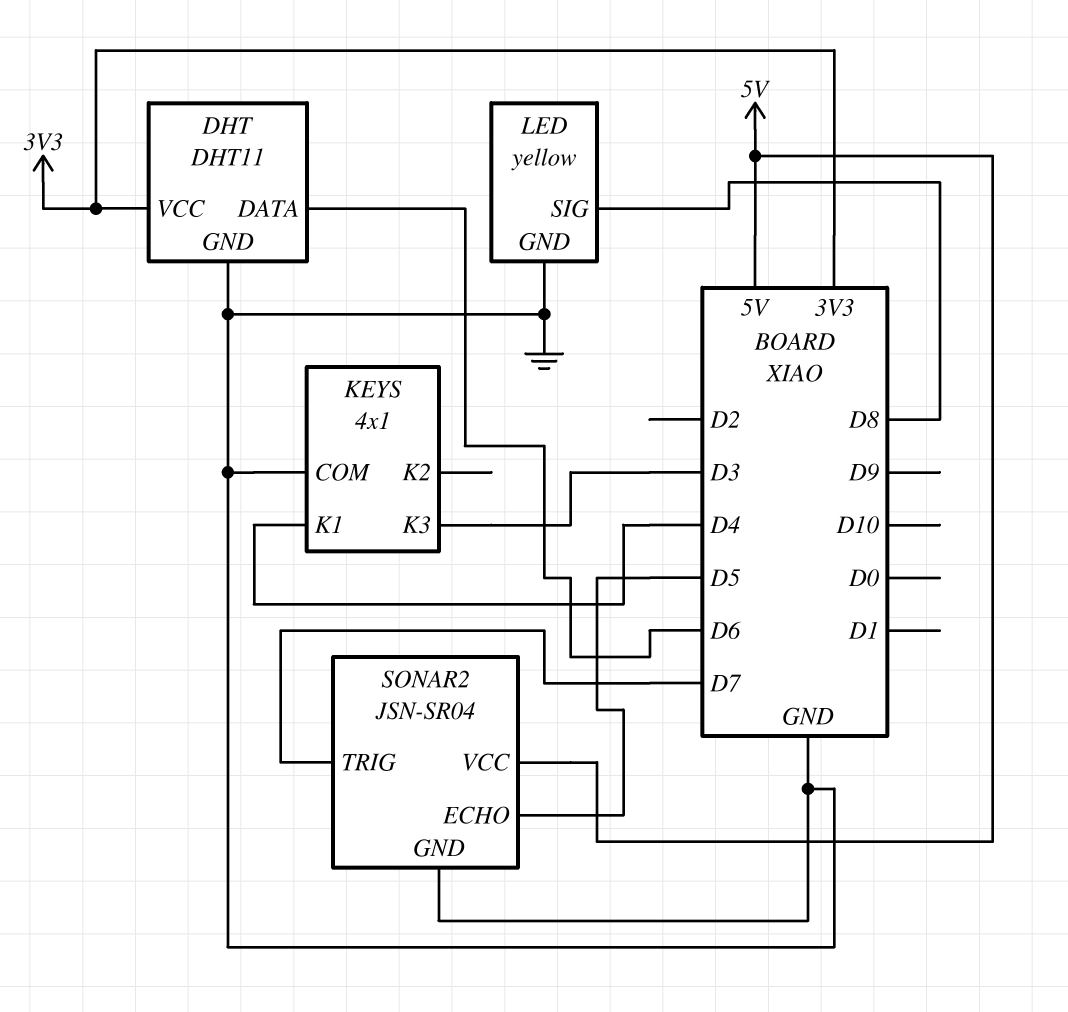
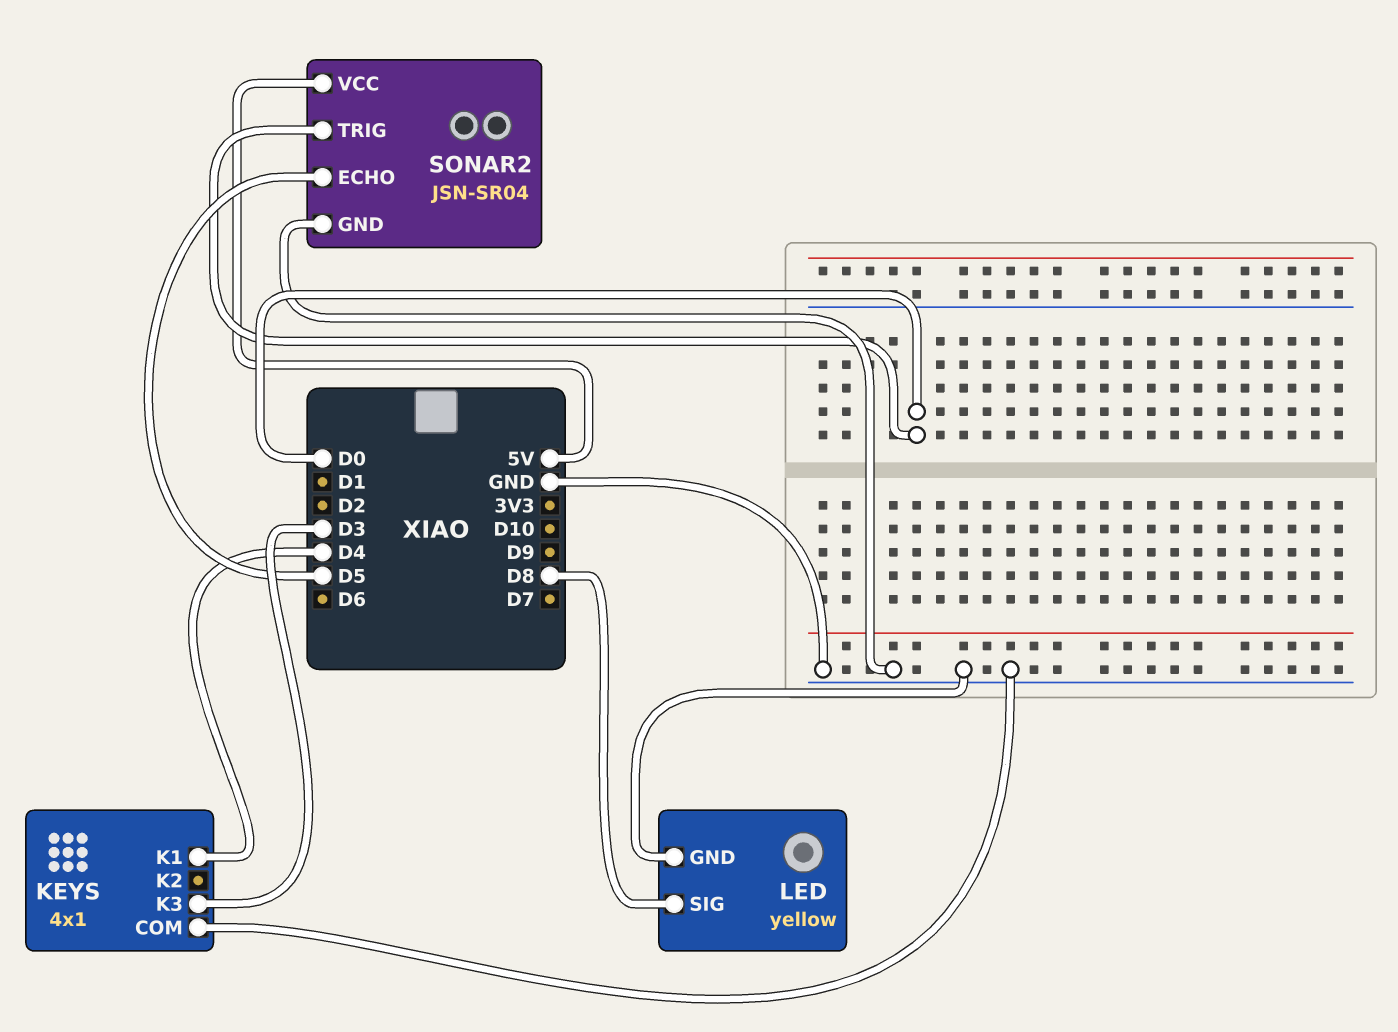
DHT: DHT11 -> none
DHT pin DATA: D6 -> none
DHT pin GND: GND -> none
DHT pin VCC: 3V3 -> none
SONAR2 pin TRIG: D7 -> D0

